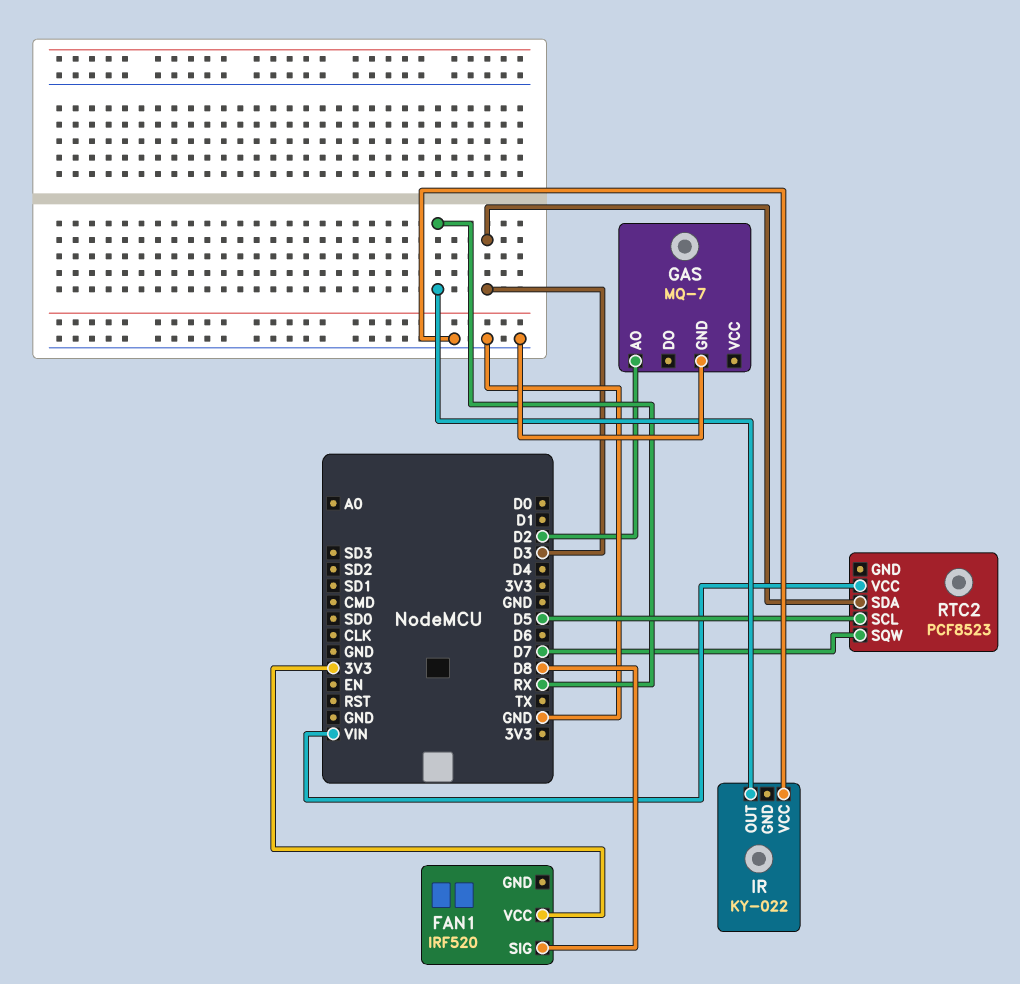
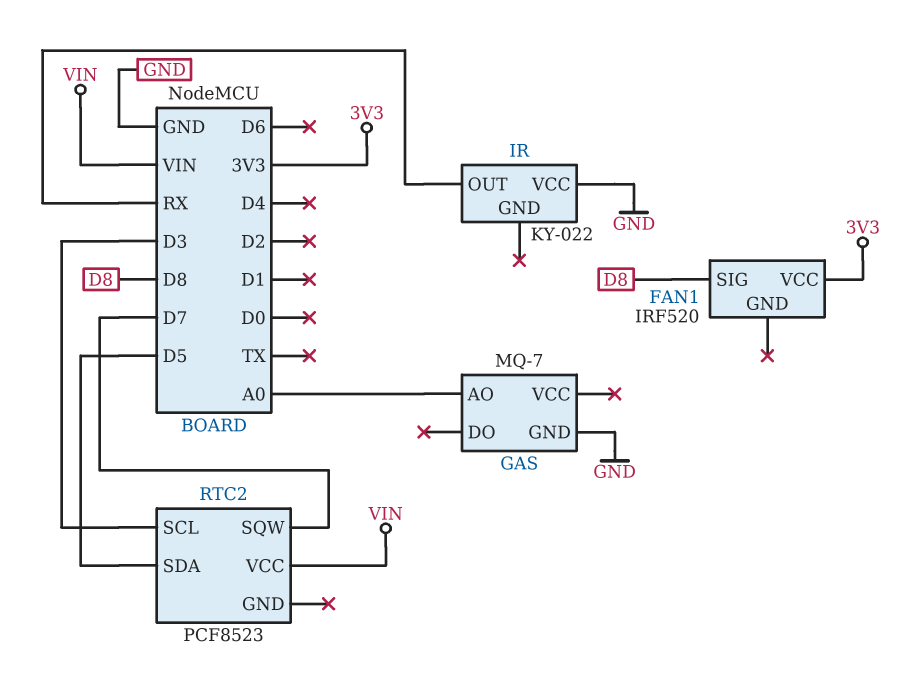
GAS pin AO: D2 -> A0
RTC2 pin SCL: D5 -> D3
RTC2 pin SDA: D3 -> D5

